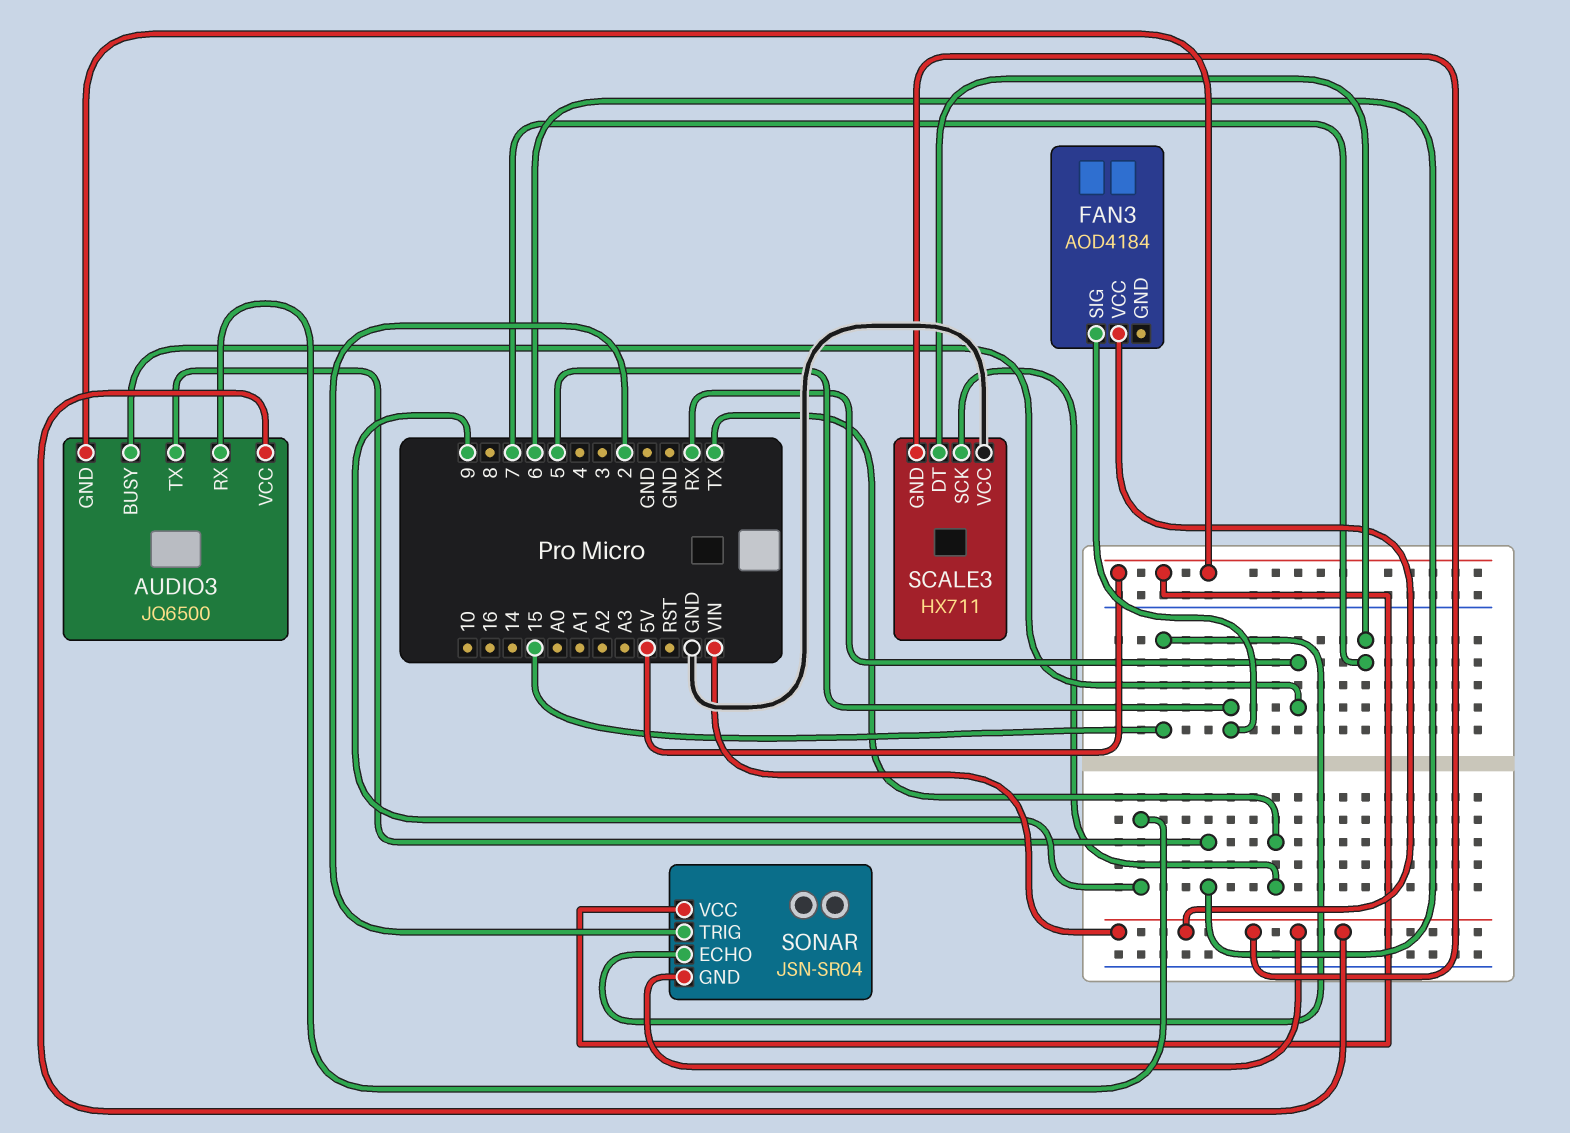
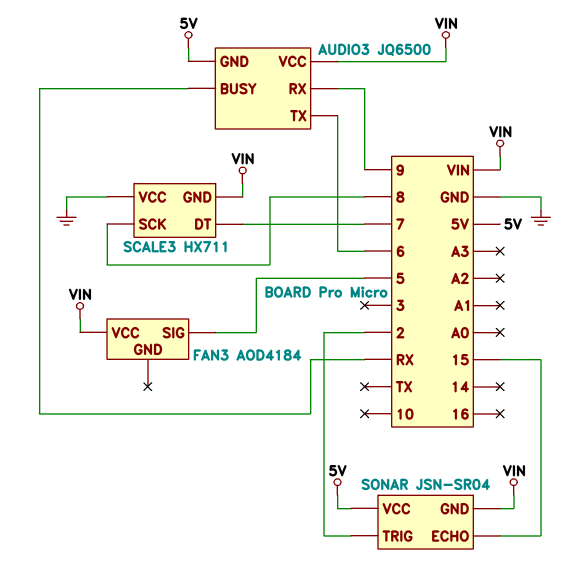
SCALE3 pin SCK: TX -> 8

